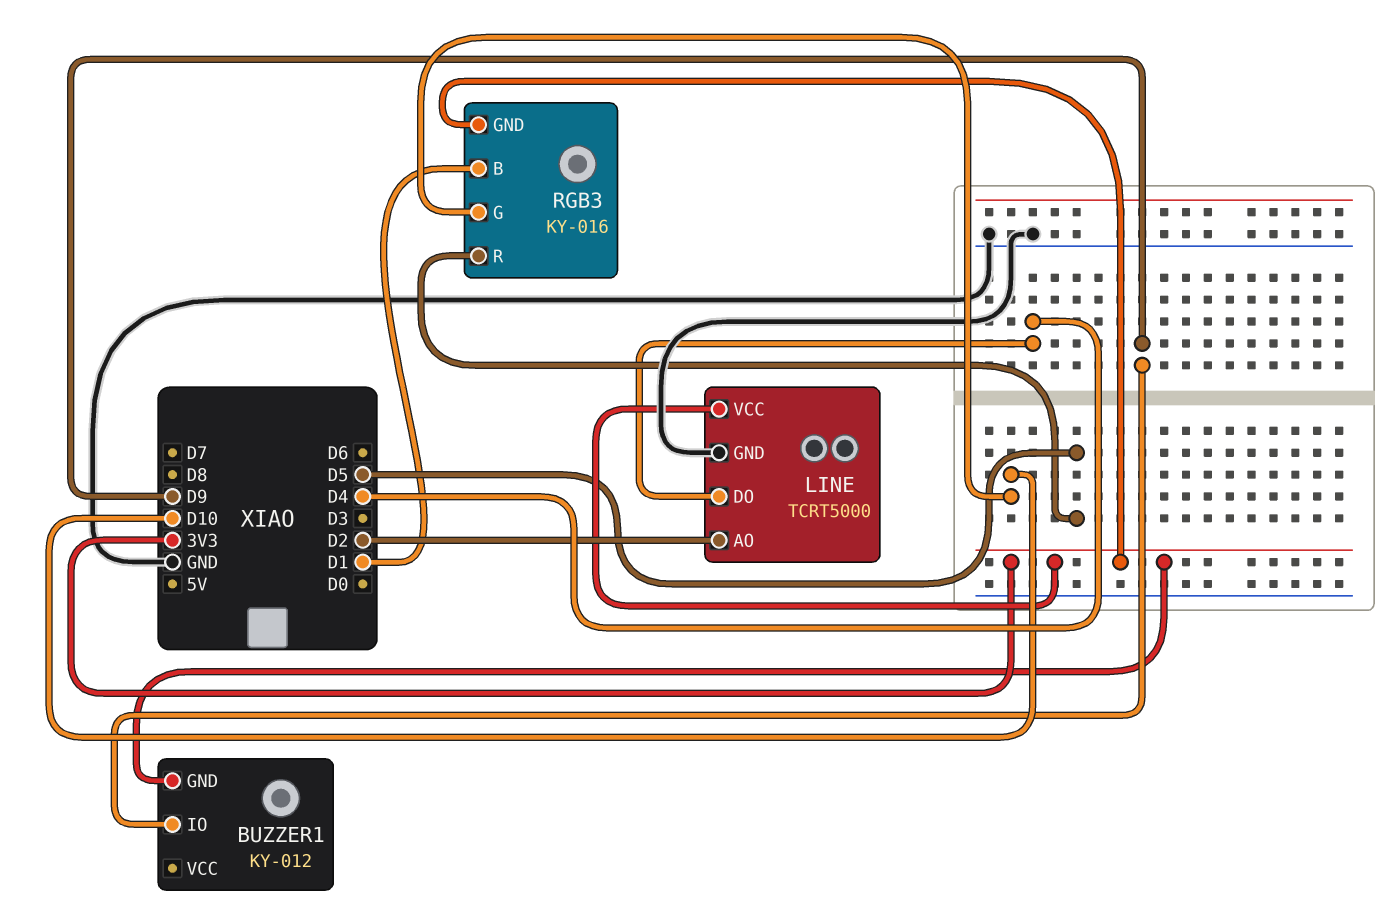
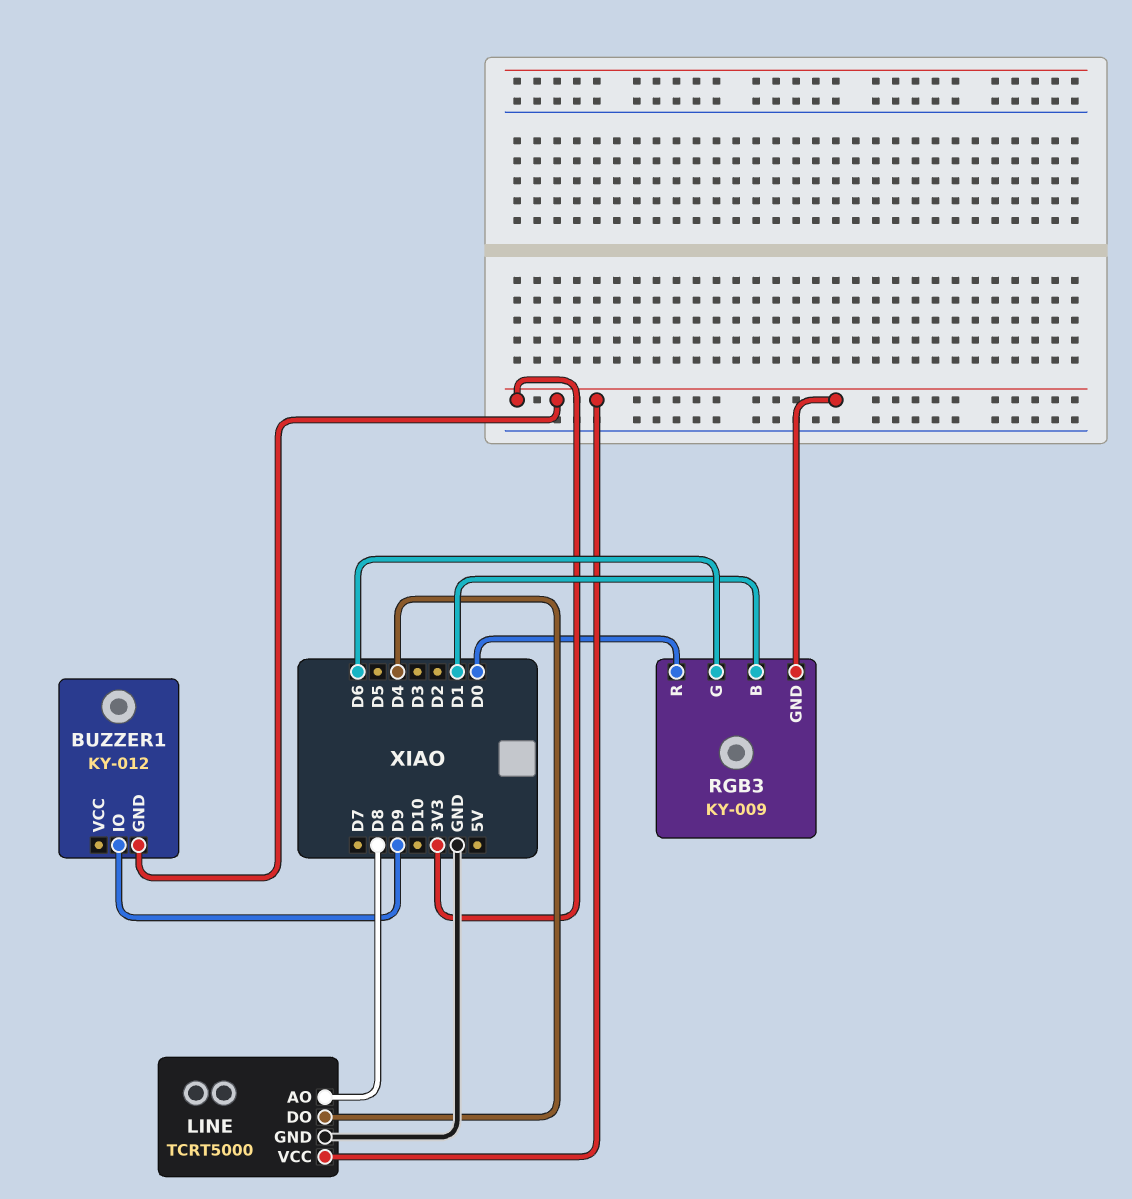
LINE pin AO: D2 -> D8
RGB3: KY-016 -> KY-009
RGB3 pin G: D10 -> D6
RGB3 pin R: D5 -> D0

